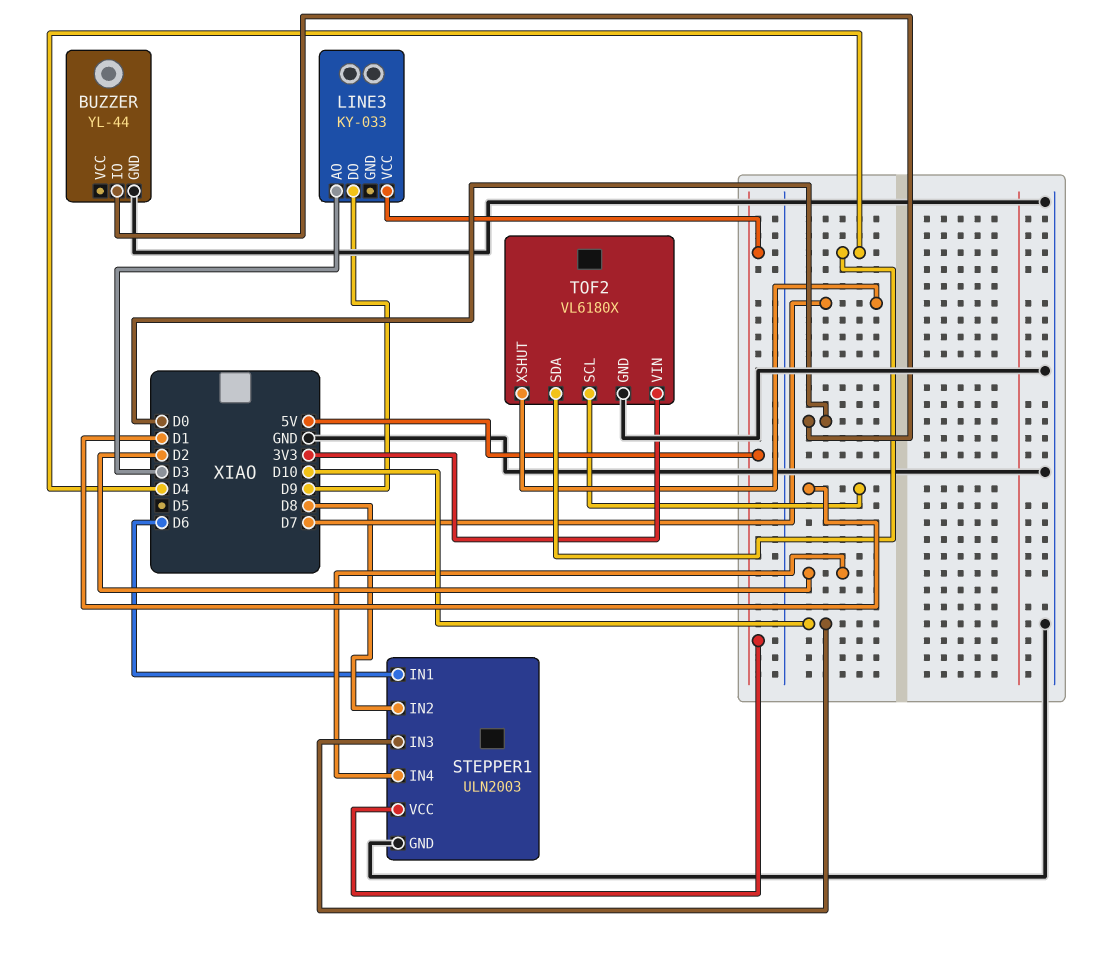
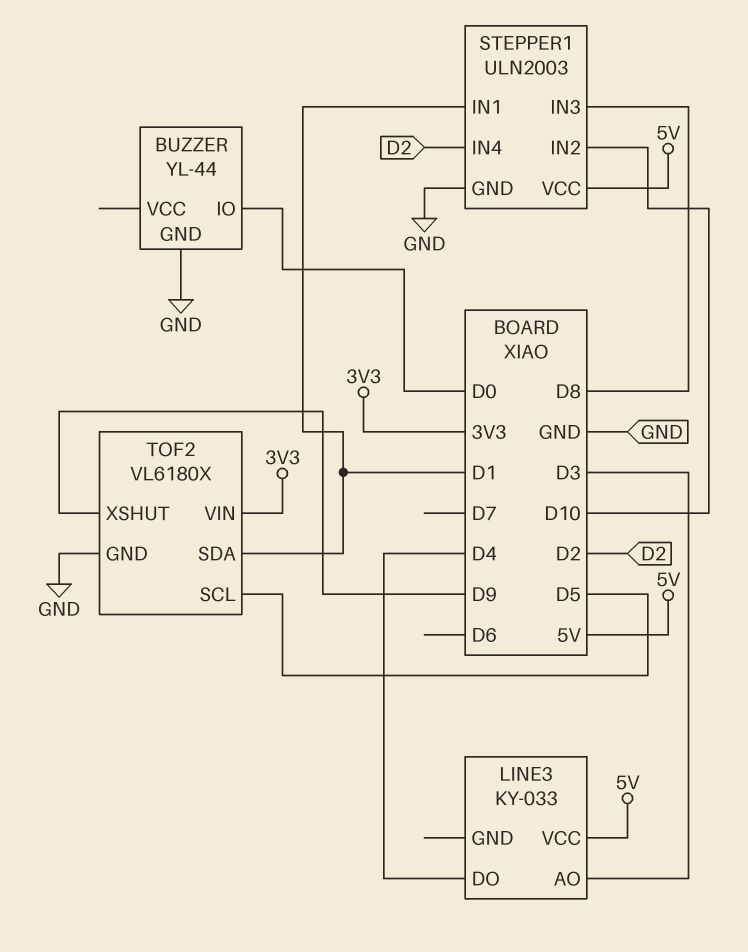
LINE3 pin DO: D9 -> D4
STEPPER1 pin IN1: D6 -> D1
STEPPER1 pin IN2: D8 -> D10
STEPPER1 pin IN3: D10 -> D8
TOF2 pin SCL: D1 -> D5
TOF2 pin SDA: D4 -> D1
TOF2 pin XSHUT: D7 -> D9

